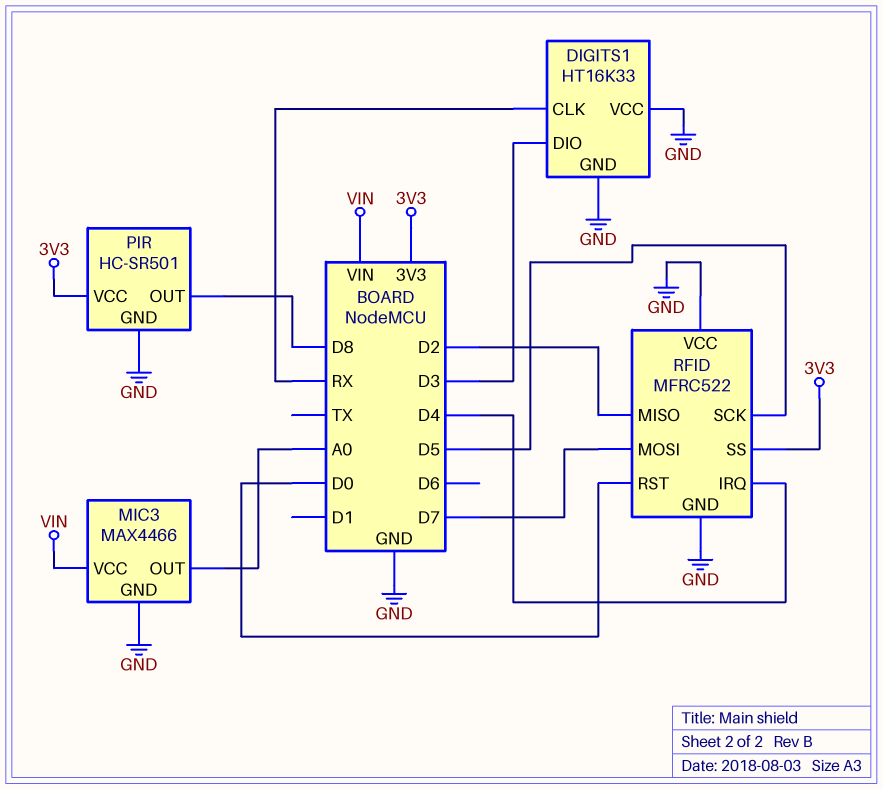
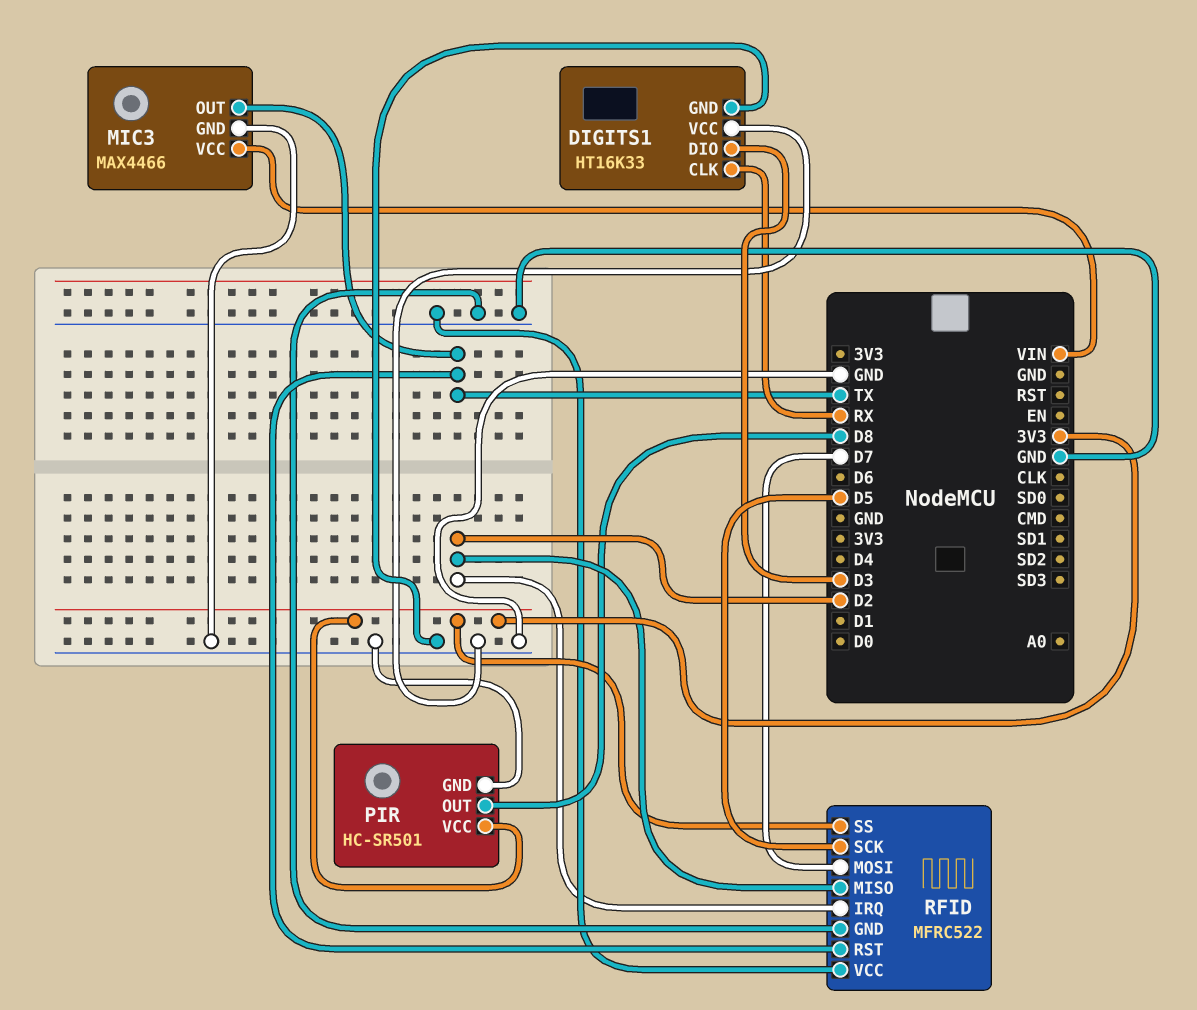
MIC3 pin OUT: A0 -> TX
RFID pin IRQ: D4 -> D2
RFID pin RST: D0 -> TX

